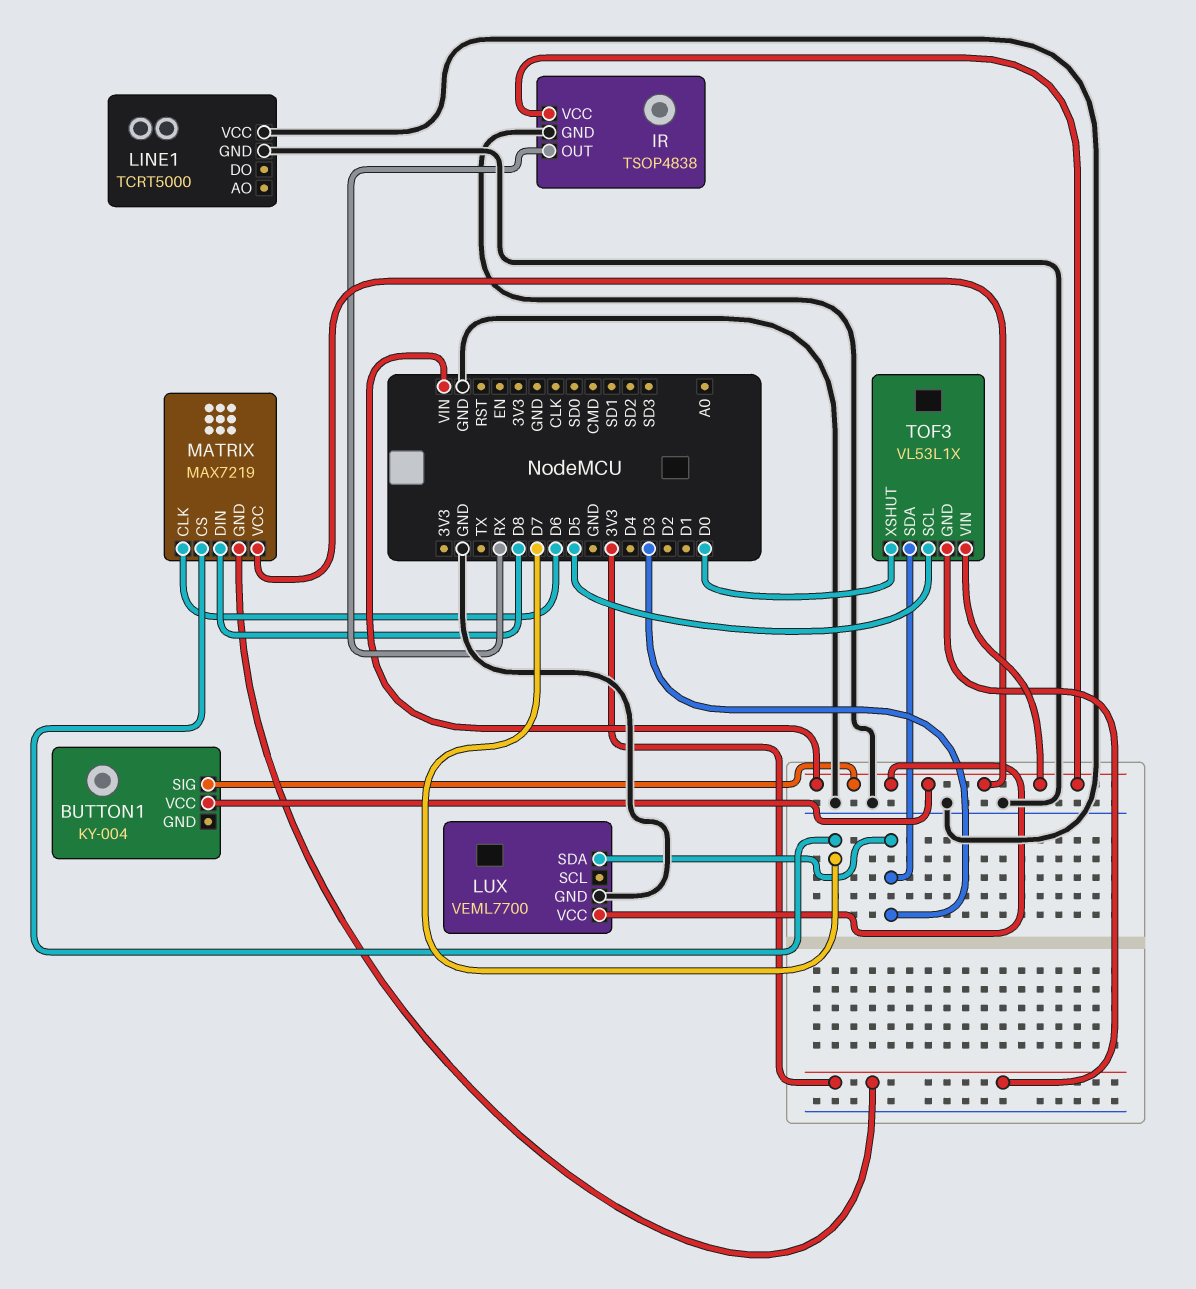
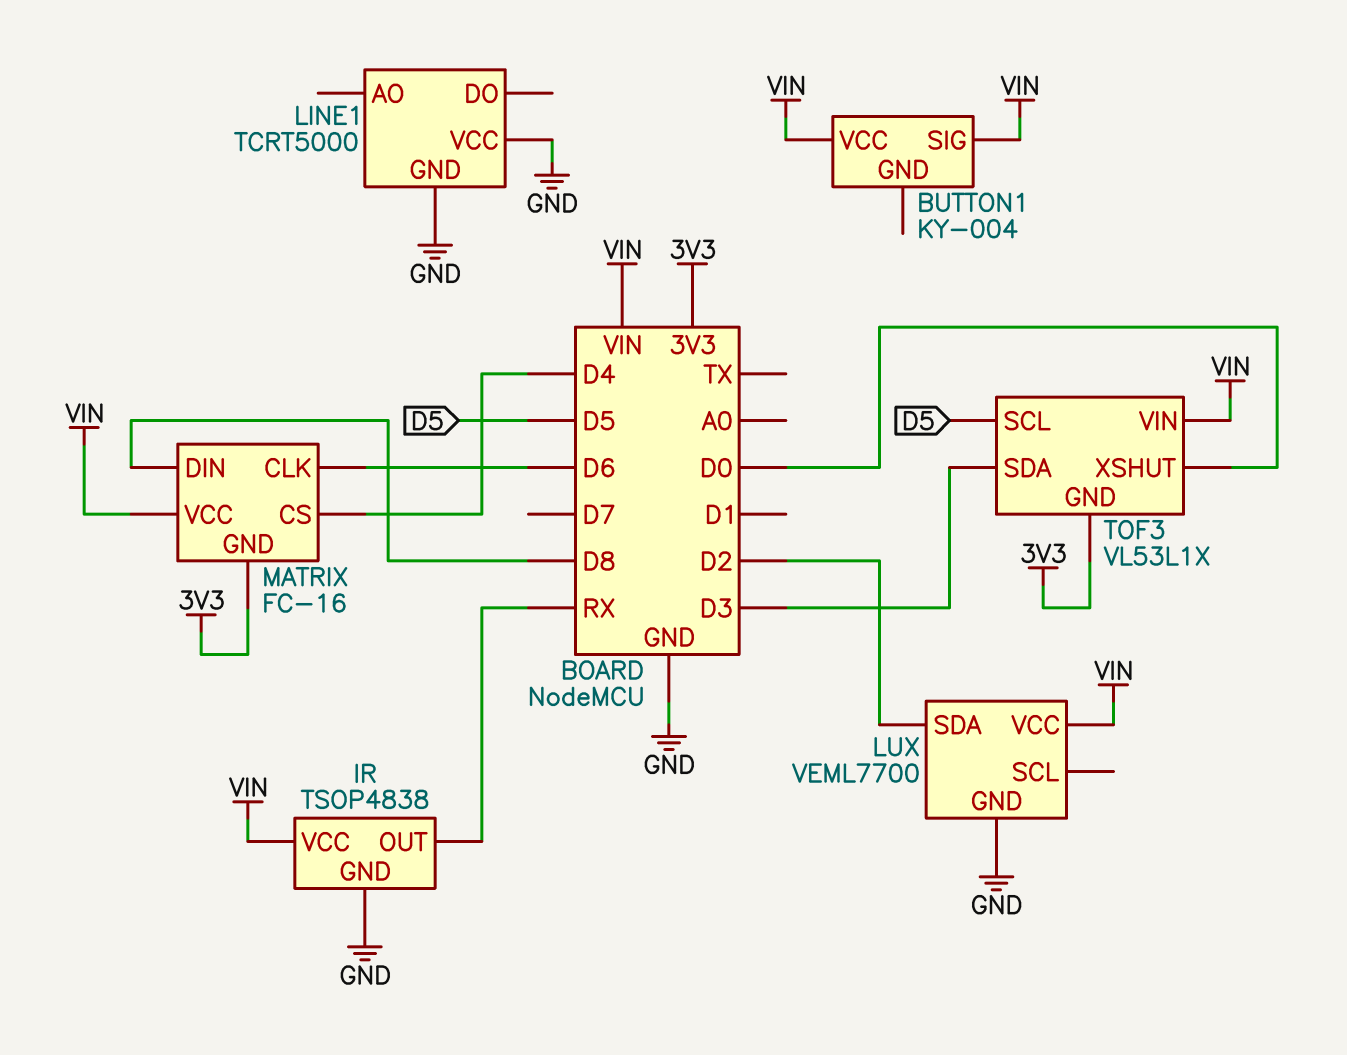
LUX pin SDA: D3 -> D2
MATRIX: MAX7219 -> FC-16
MATRIX pin CS: D7 -> D4

